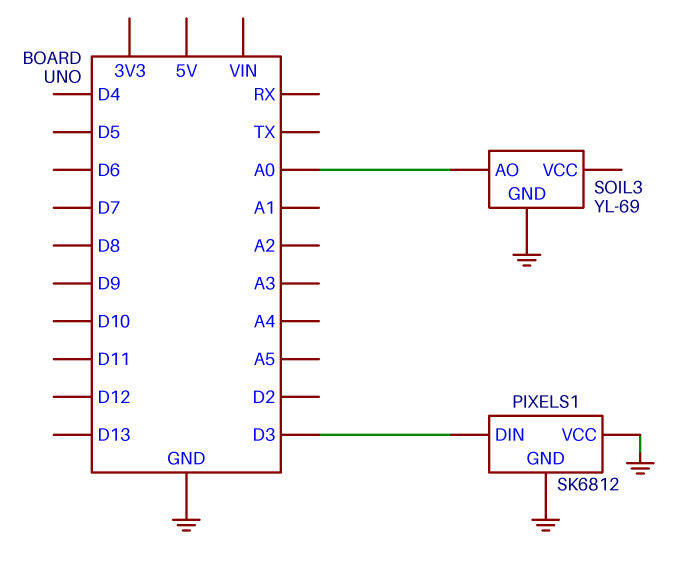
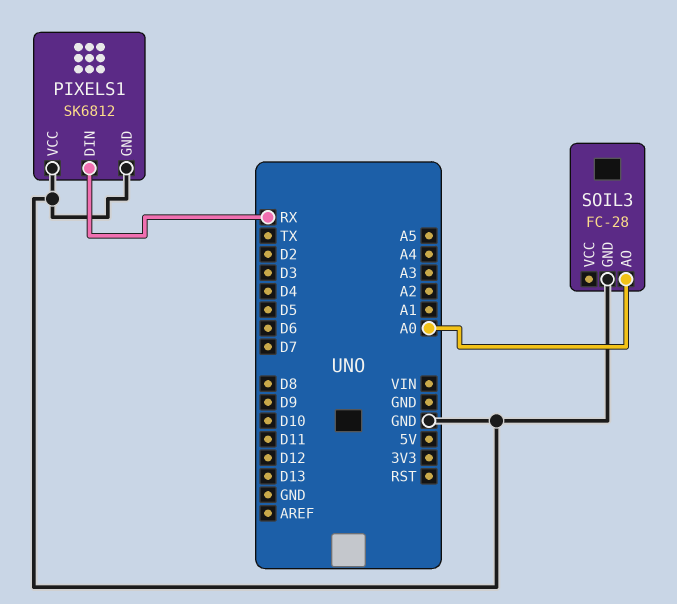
PIXELS1 pin DIN: D3 -> RX
SOIL3: YL-69 -> FC-28

